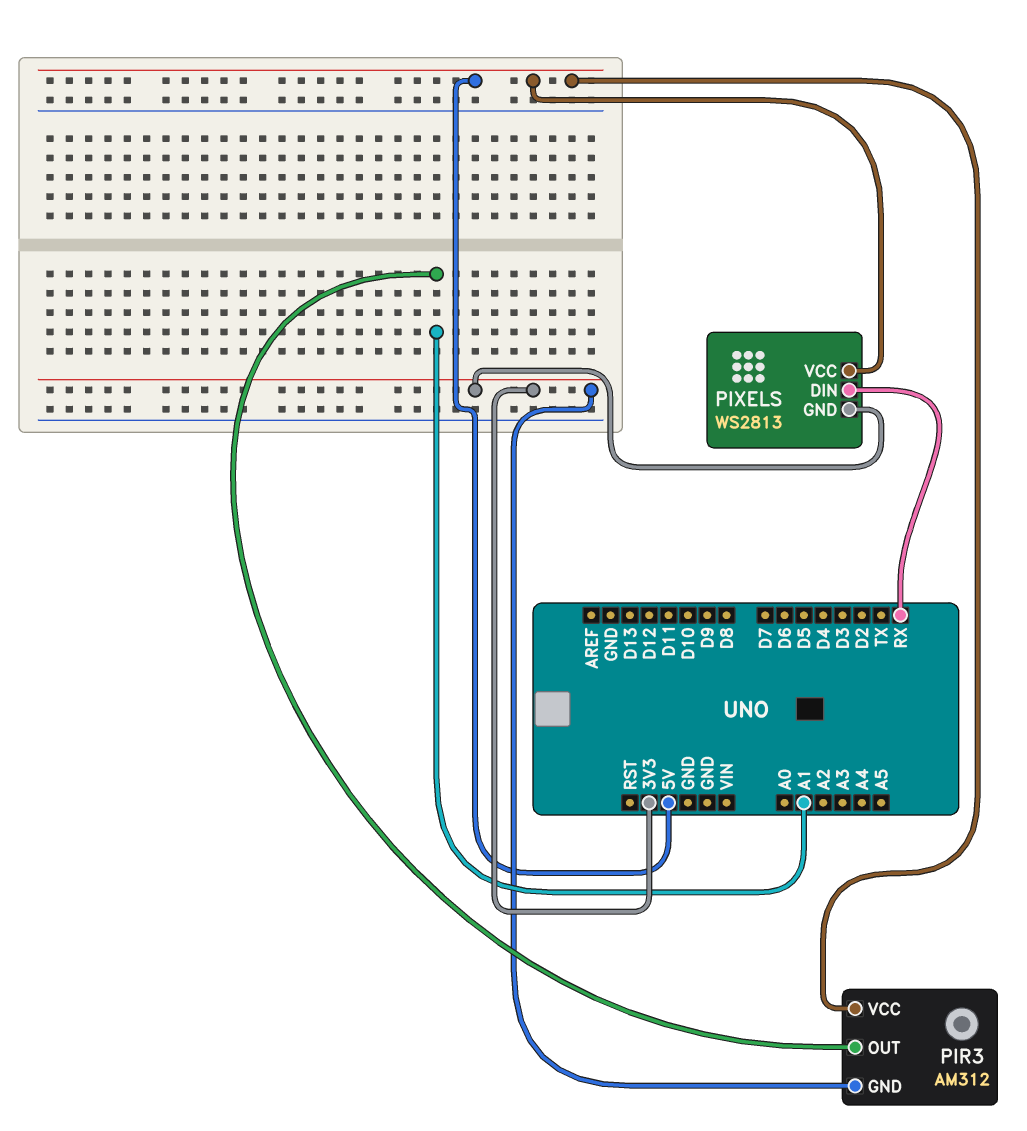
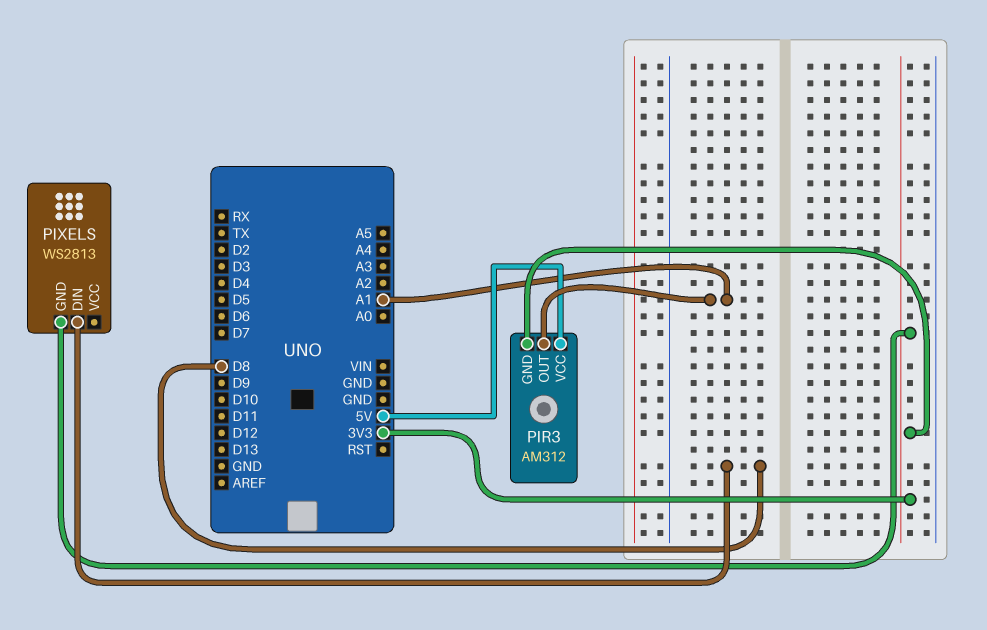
PIXELS pin DIN: RX -> D8
PIXELS pin VCC: 5V -> none

